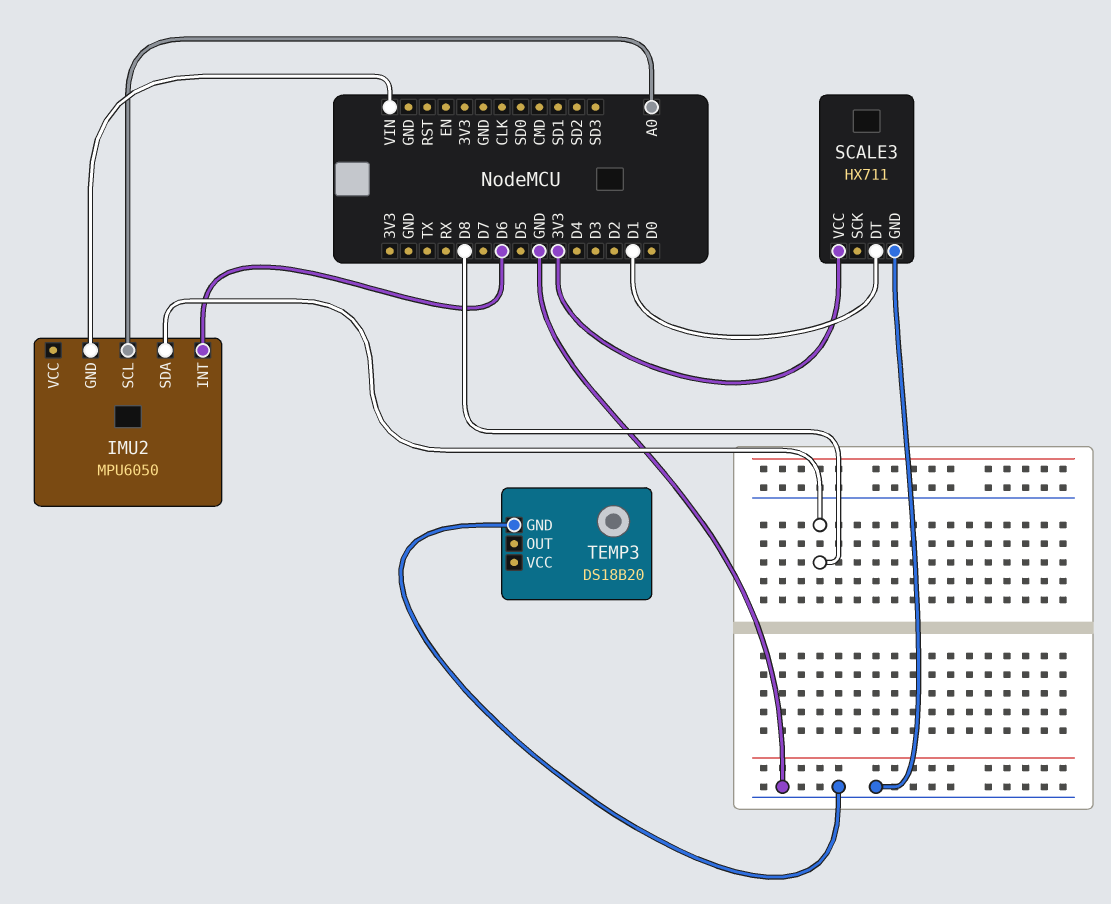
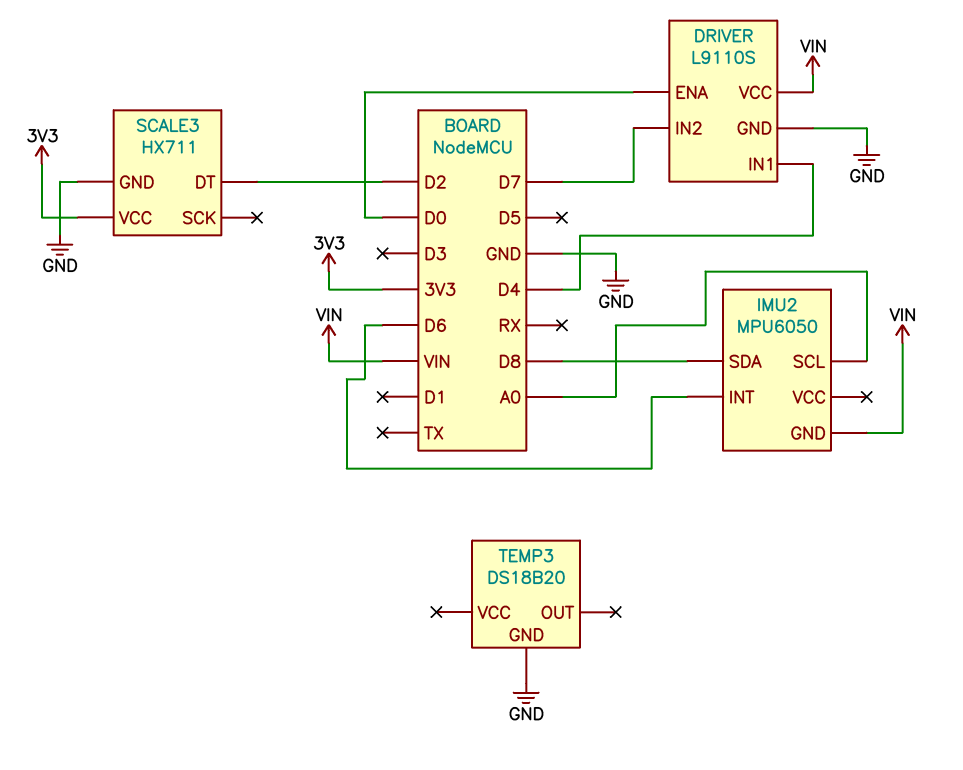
DRIVER: none -> L9110S
DRIVER pin ENA: none -> D0
DRIVER pin GND: none -> GND
DRIVER pin IN1: none -> D4
DRIVER pin IN2: none -> D7
DRIVER pin VCC: none -> VIN
SCALE3 pin DT: D1 -> D2

